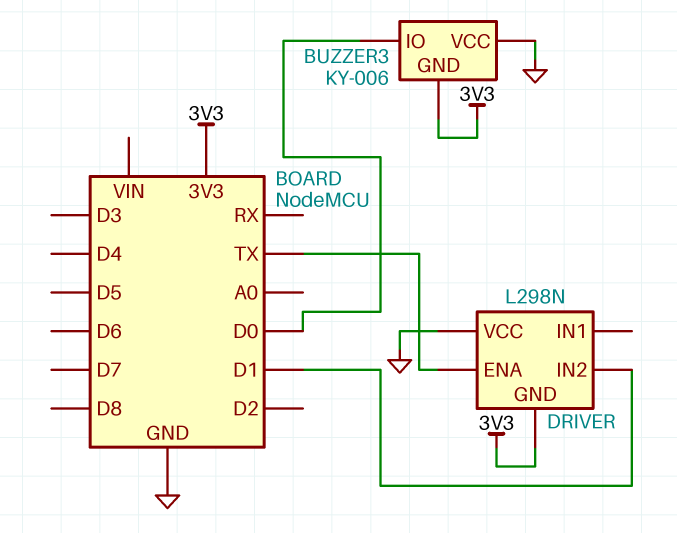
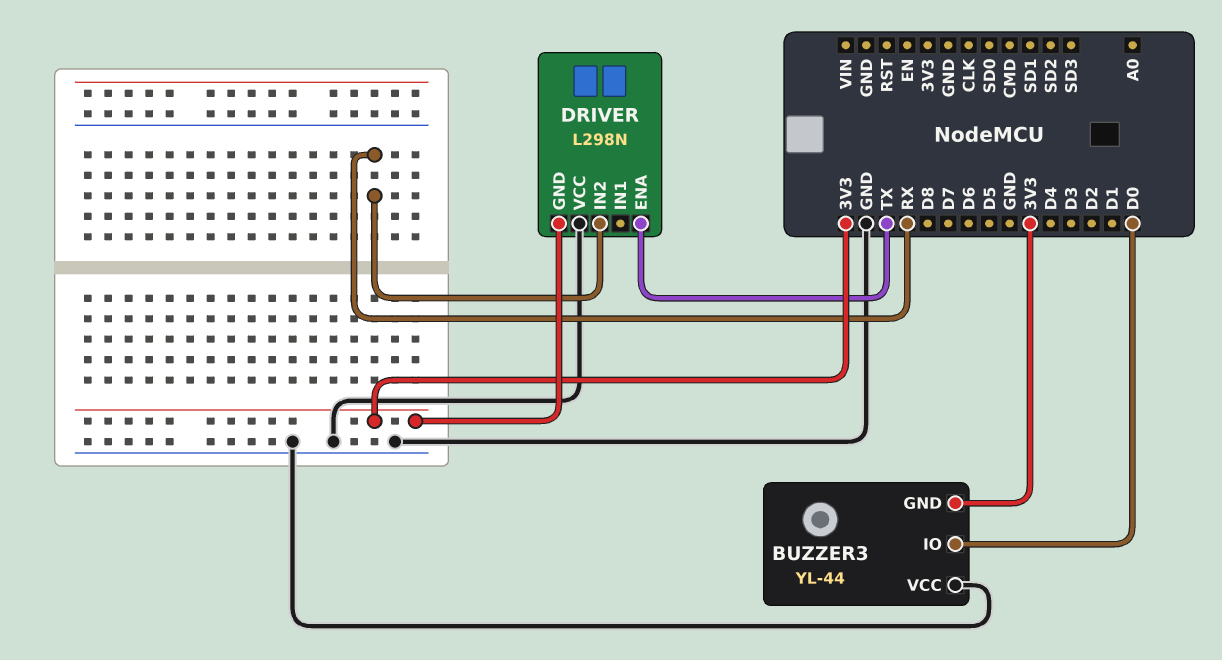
BUZZER3: KY-006 -> YL-44
DRIVER pin IN2: D1 -> RX

